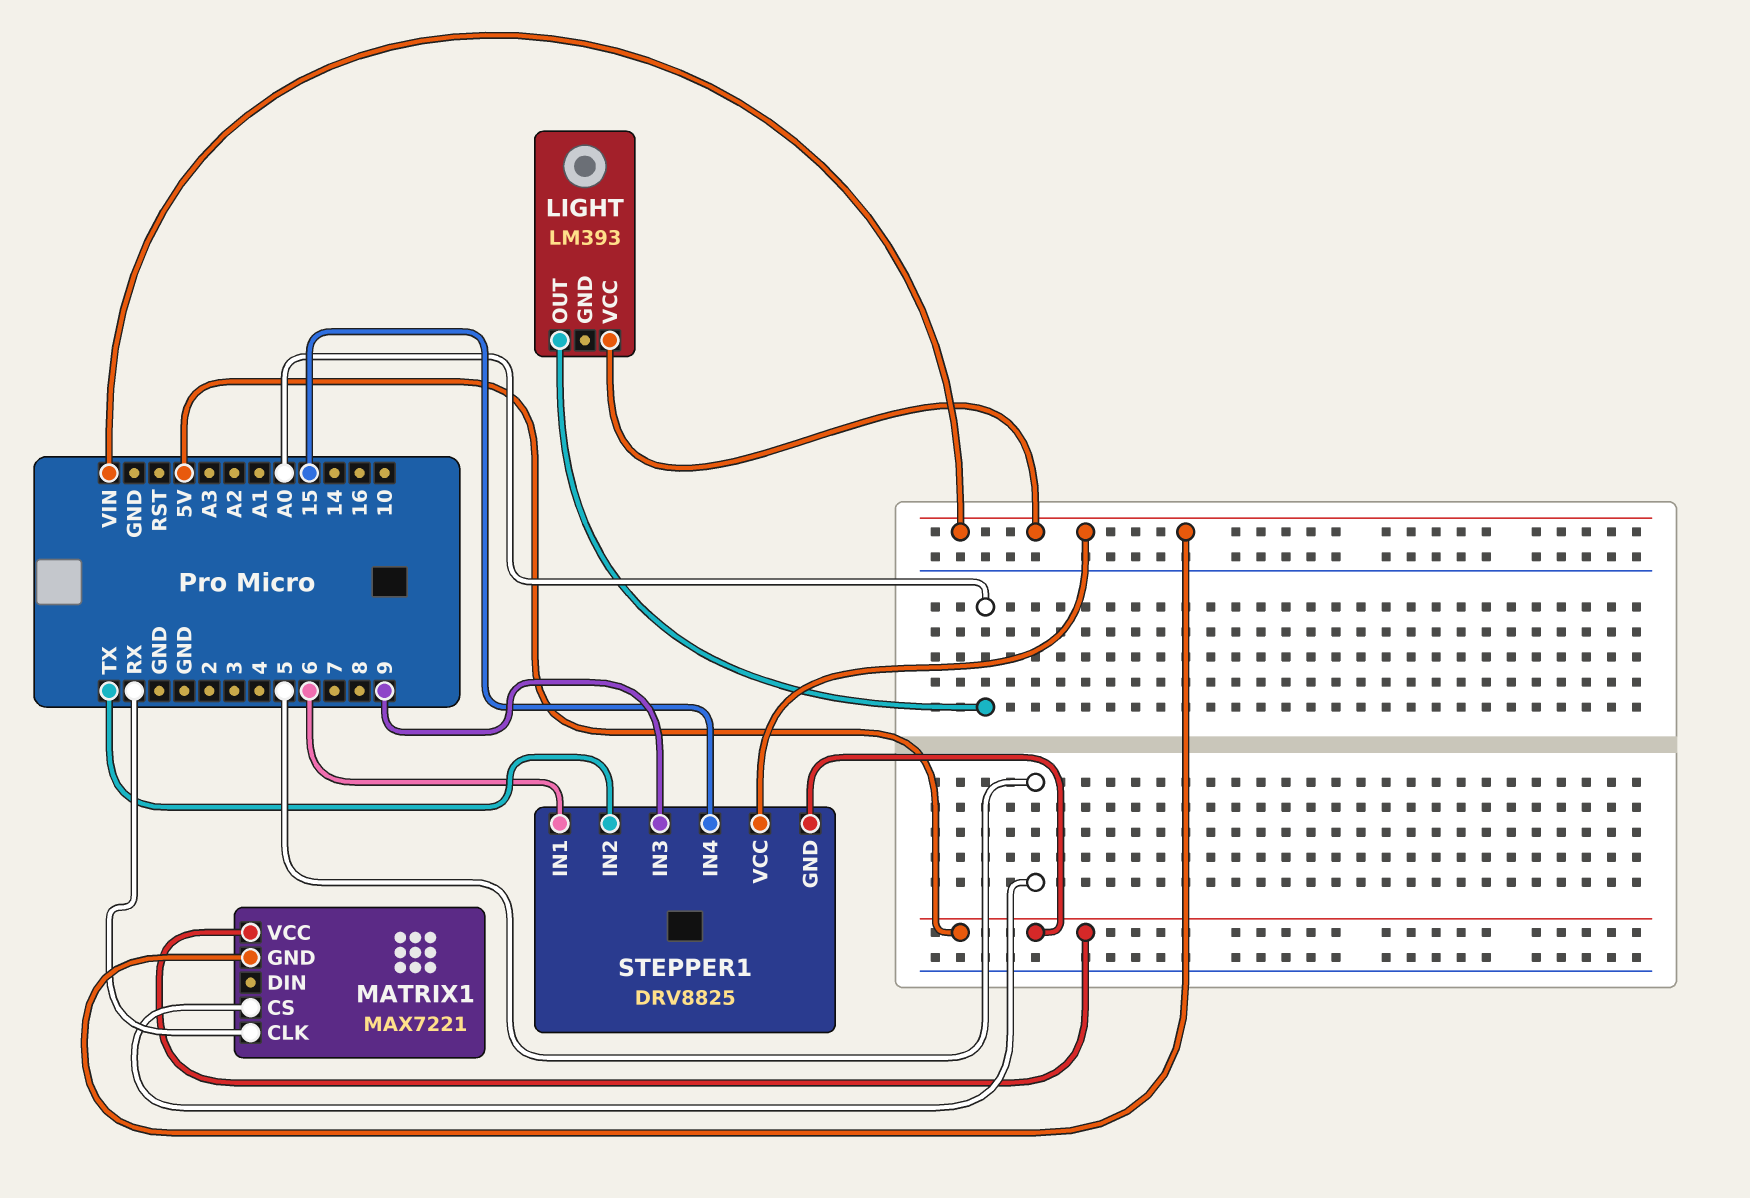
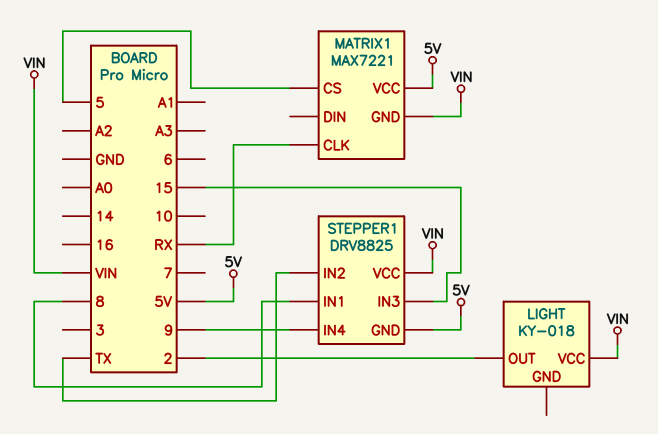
LIGHT: LM393 -> KY-018
LIGHT pin OUT: A0 -> 2
STEPPER1 pin IN1: 6 -> 8
STEPPER1 pin IN3: 9 -> 15
STEPPER1 pin IN4: 15 -> 9

